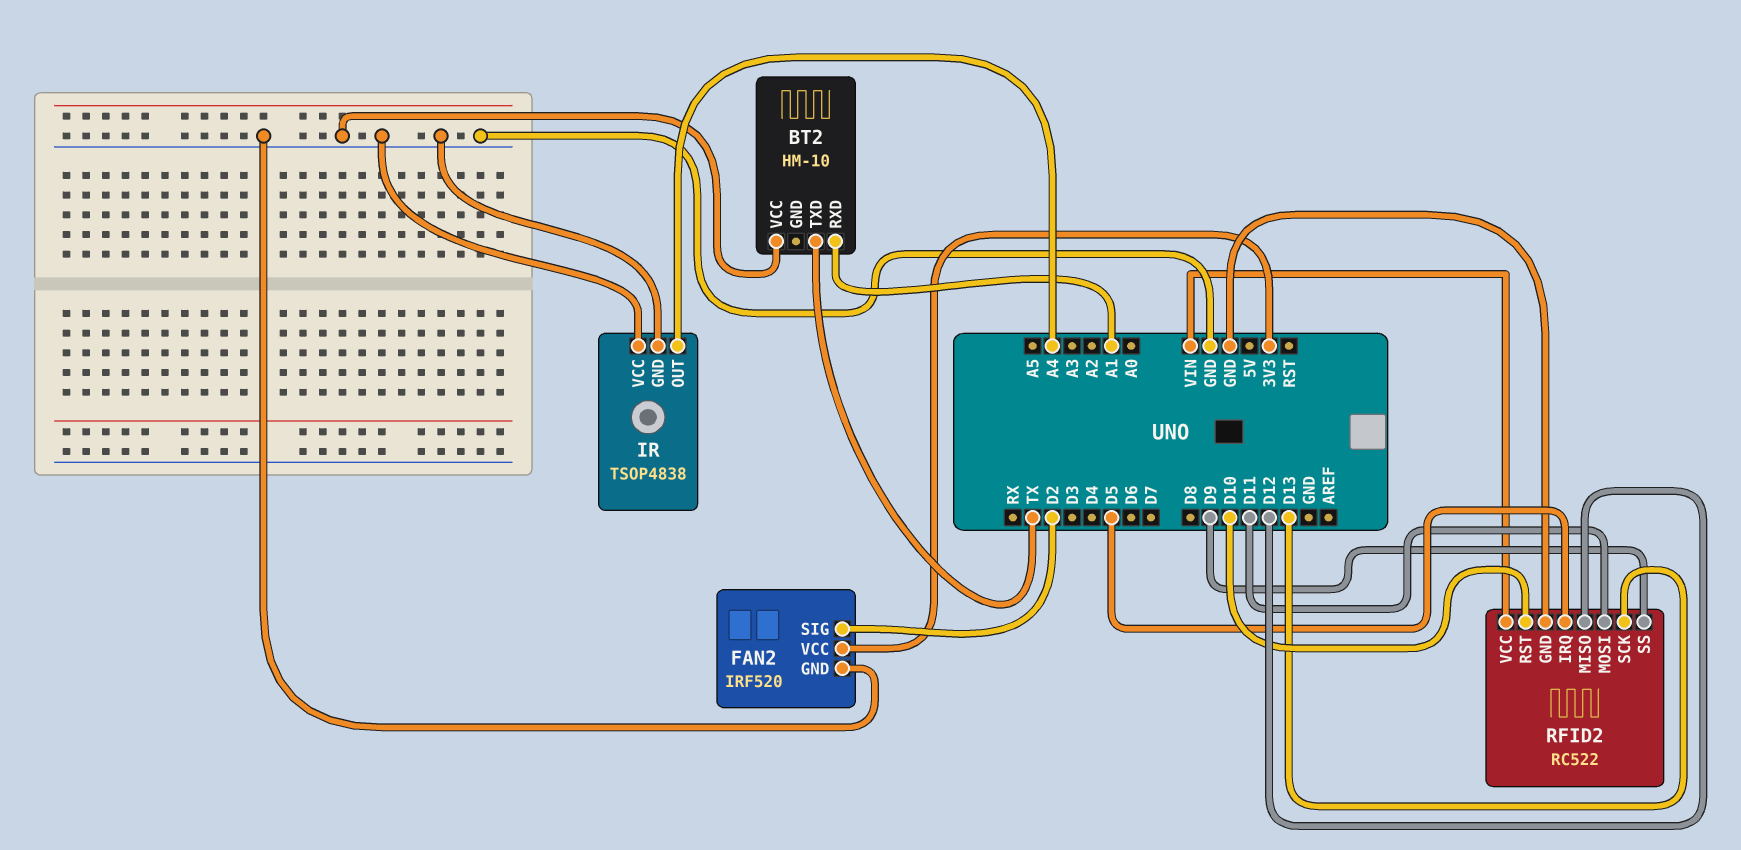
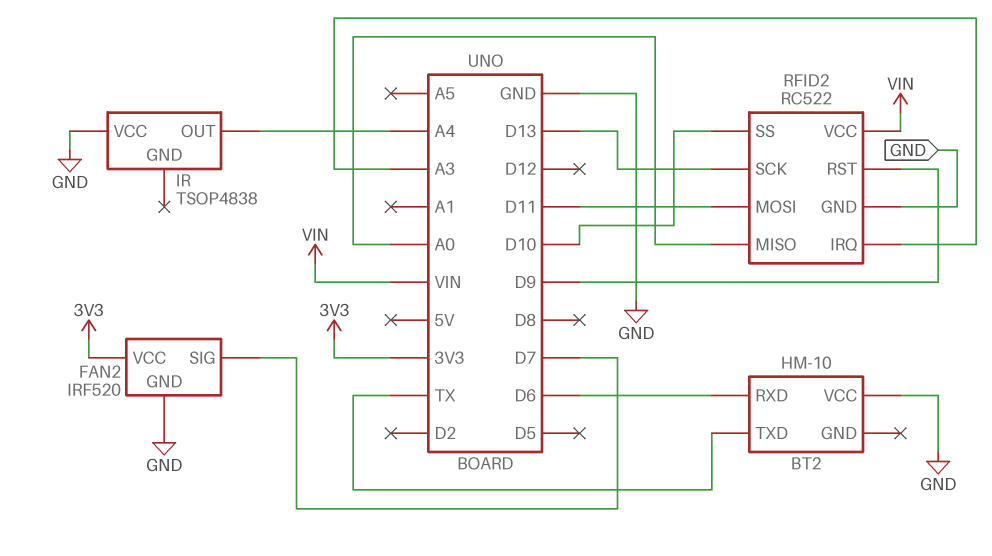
BT2 pin RXD: A1 -> D6
FAN2 pin SIG: D2 -> D7
IR pin GND: GND -> none
RFID2 pin IRQ: D5 -> A3
RFID2 pin MISO: D12 -> A0
RFID2 pin RST: D10 -> D9
RFID2 pin SS: D9 -> D10

